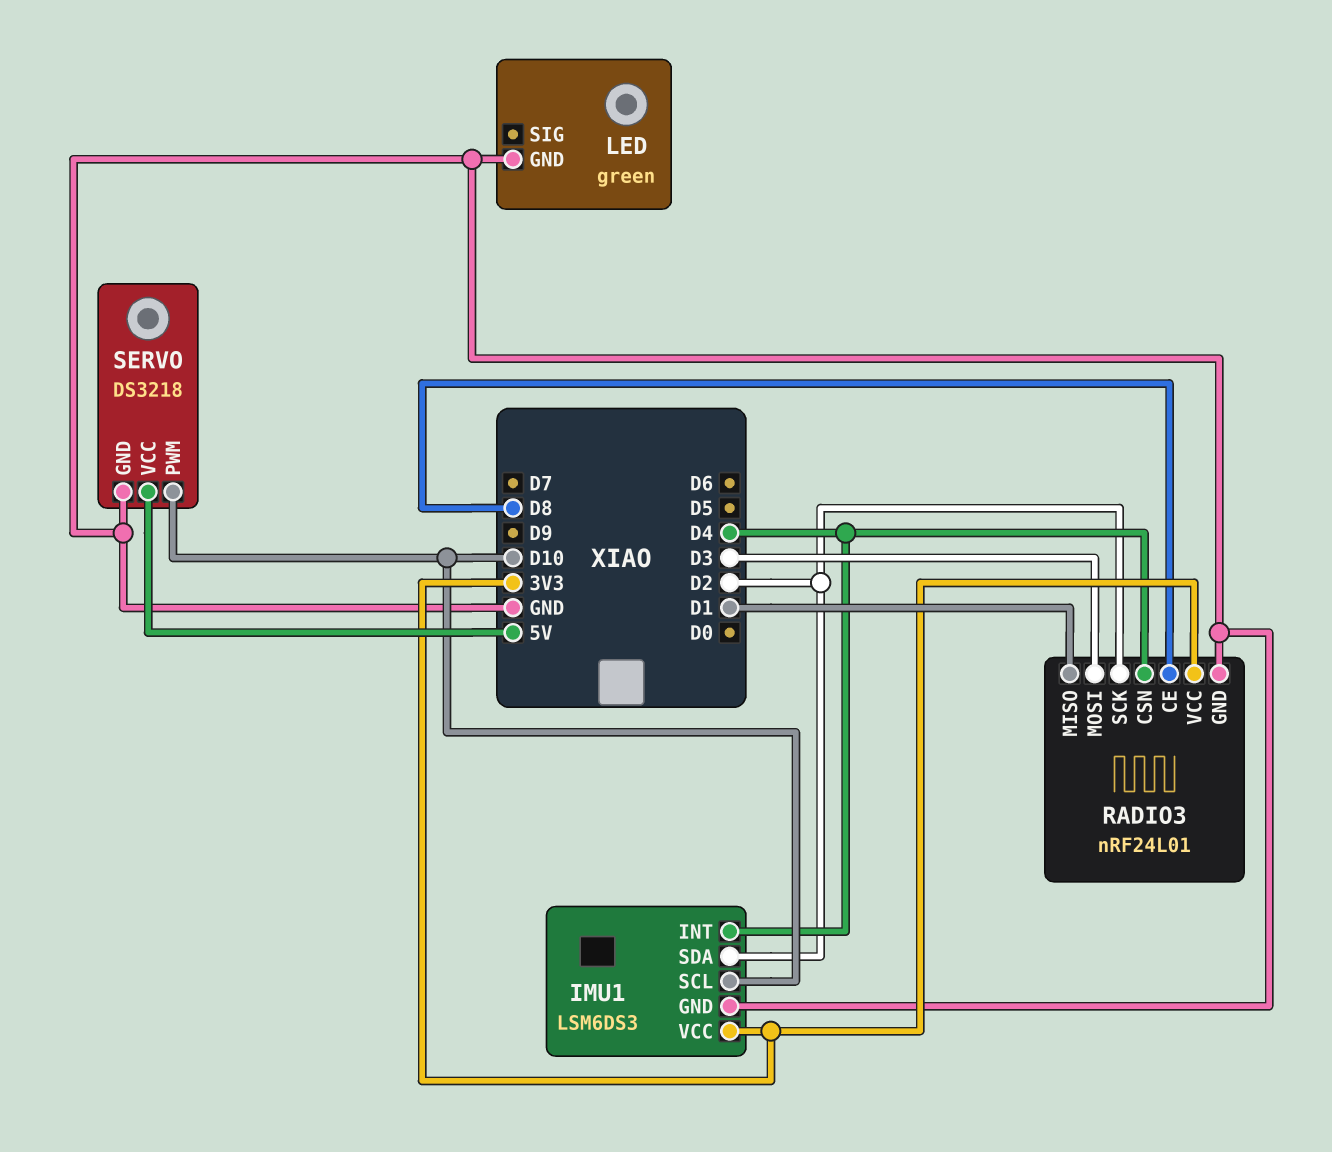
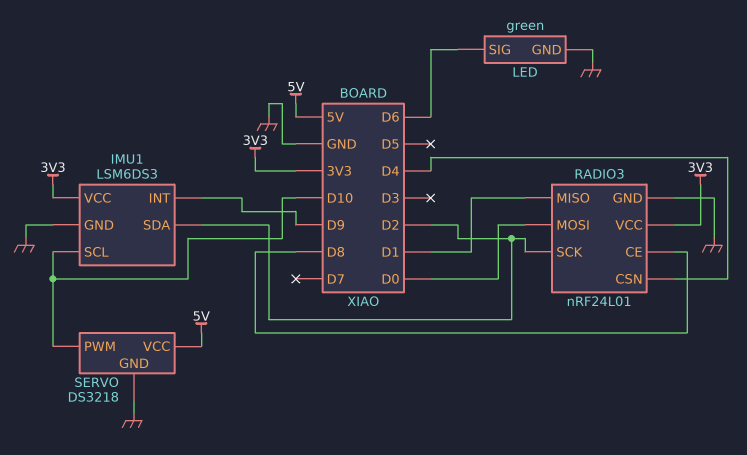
IMU1 pin INT: D4 -> D9
LED pin SIG: none -> D6
RADIO3 pin MOSI: D3 -> D0

